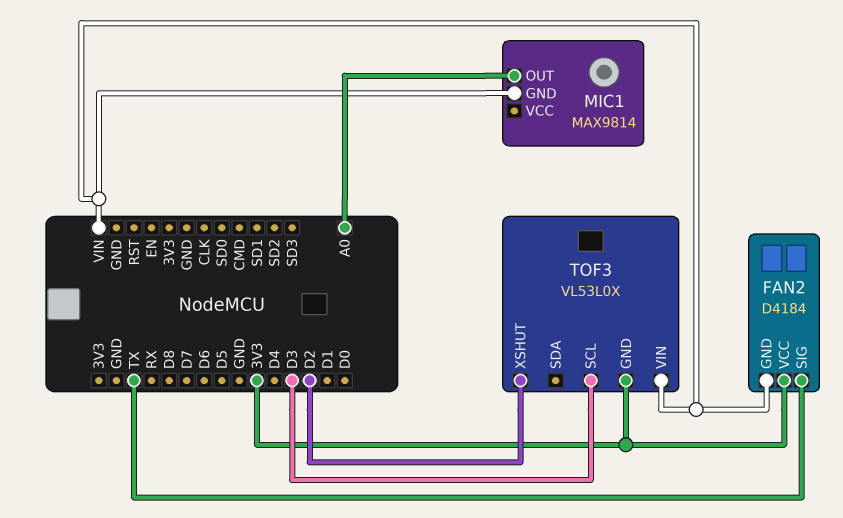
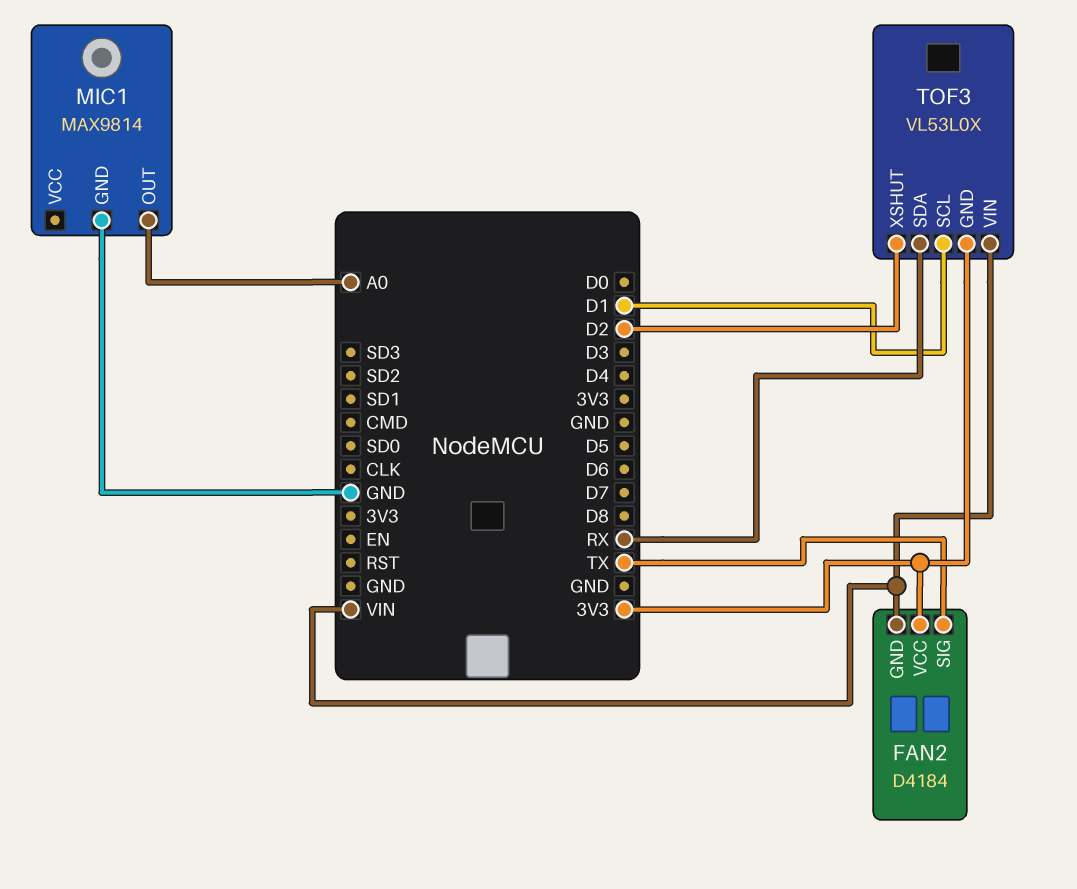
MIC1 pin GND: VIN -> GND
TOF3 pin SCL: D3 -> D1
TOF3 pin SDA: none -> RX

